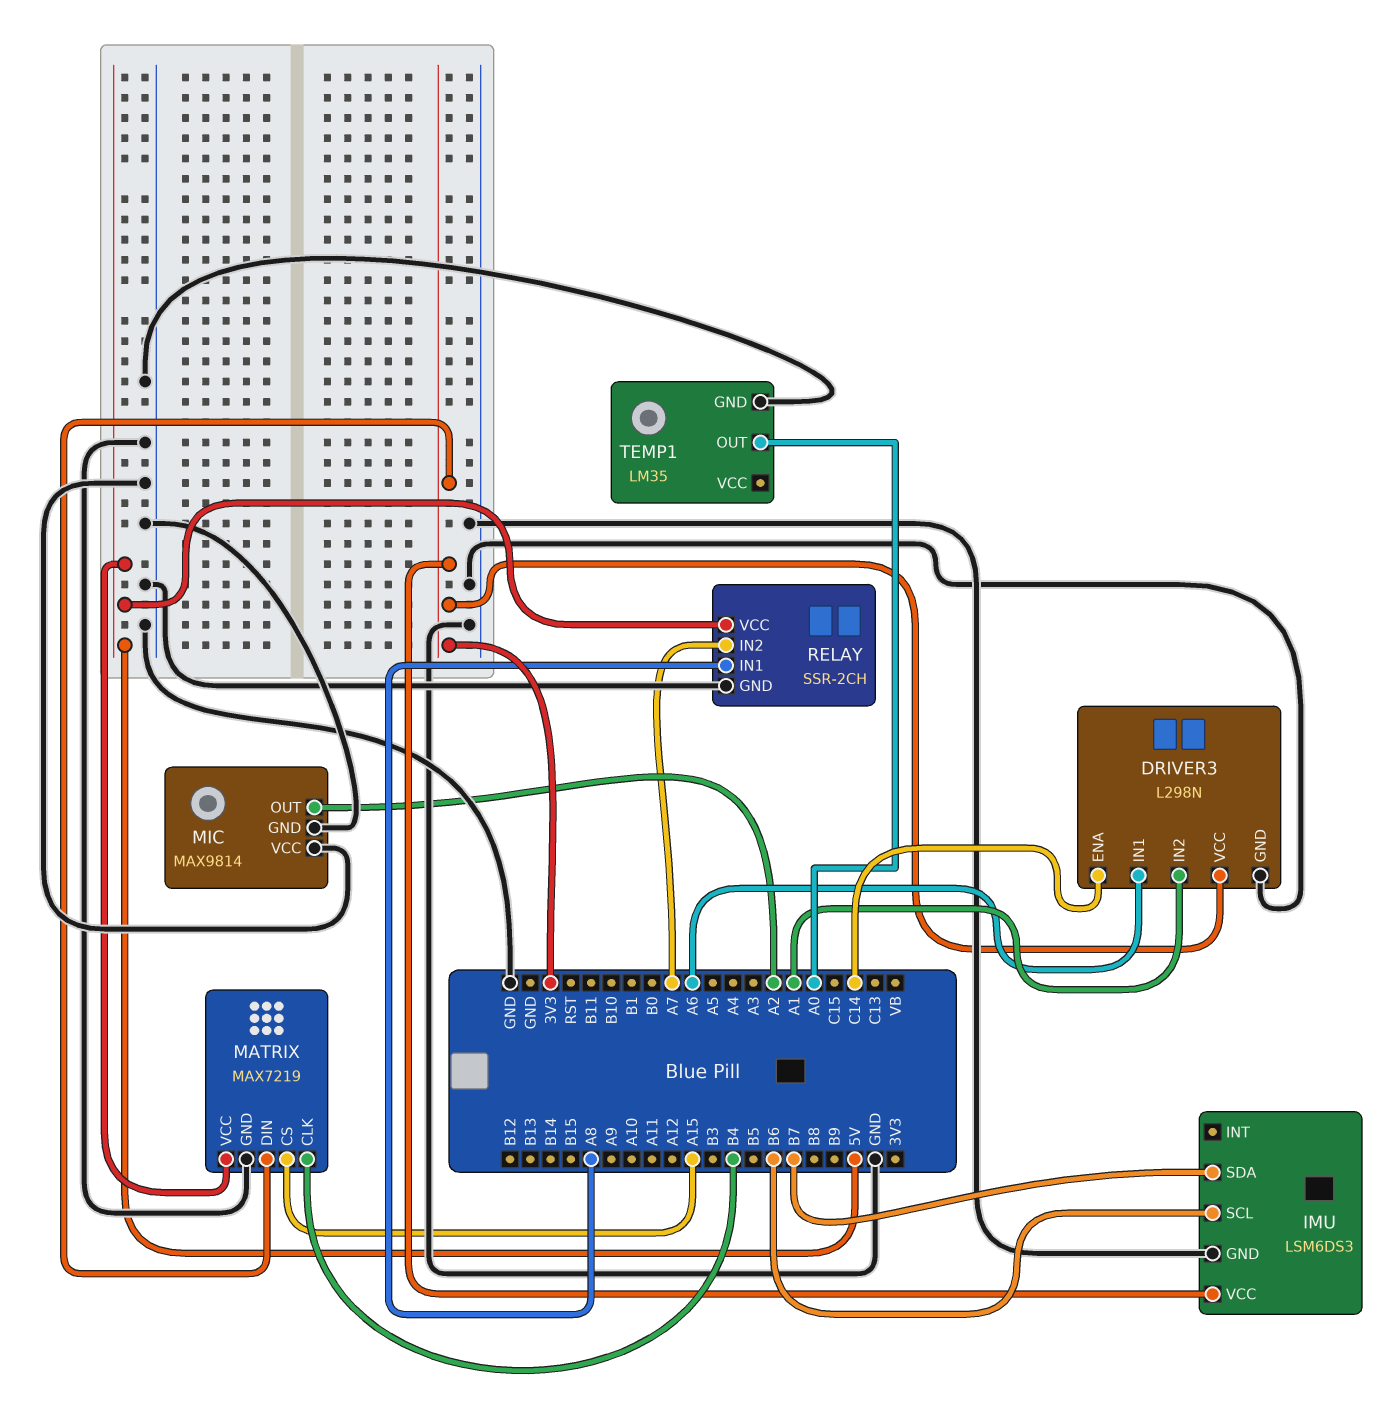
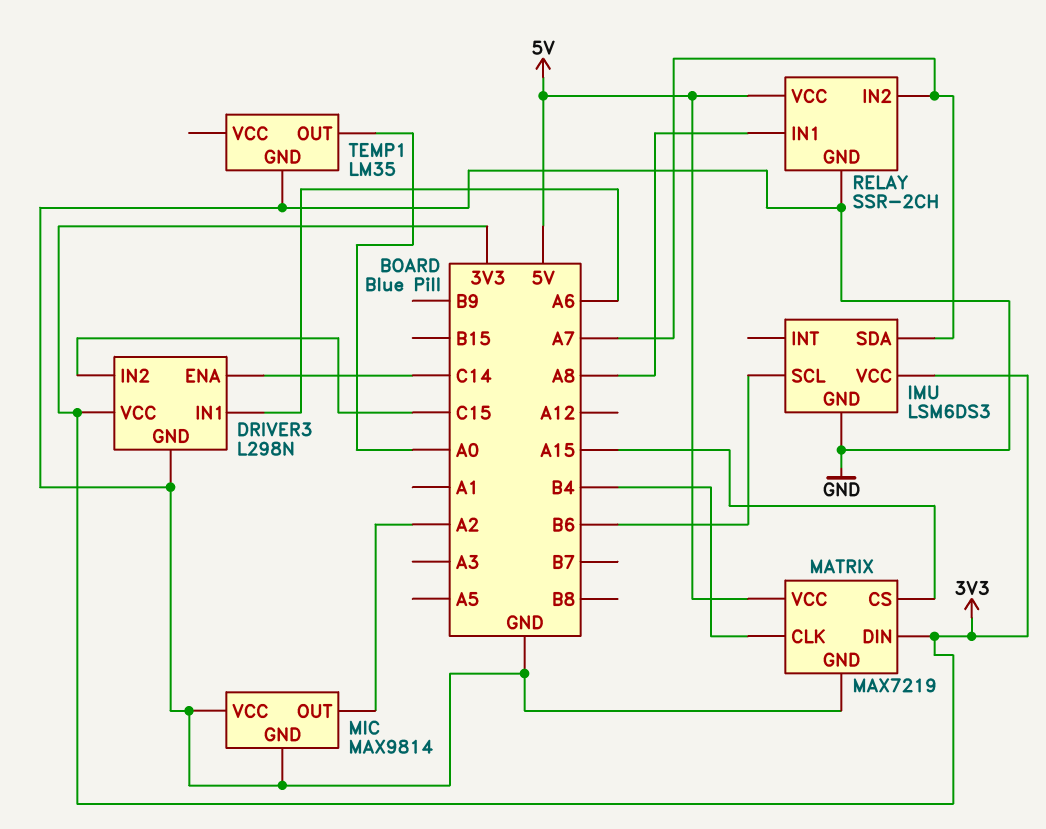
DRIVER3 pin IN2: A1 -> C15
IMU pin SDA: B7 -> A7

